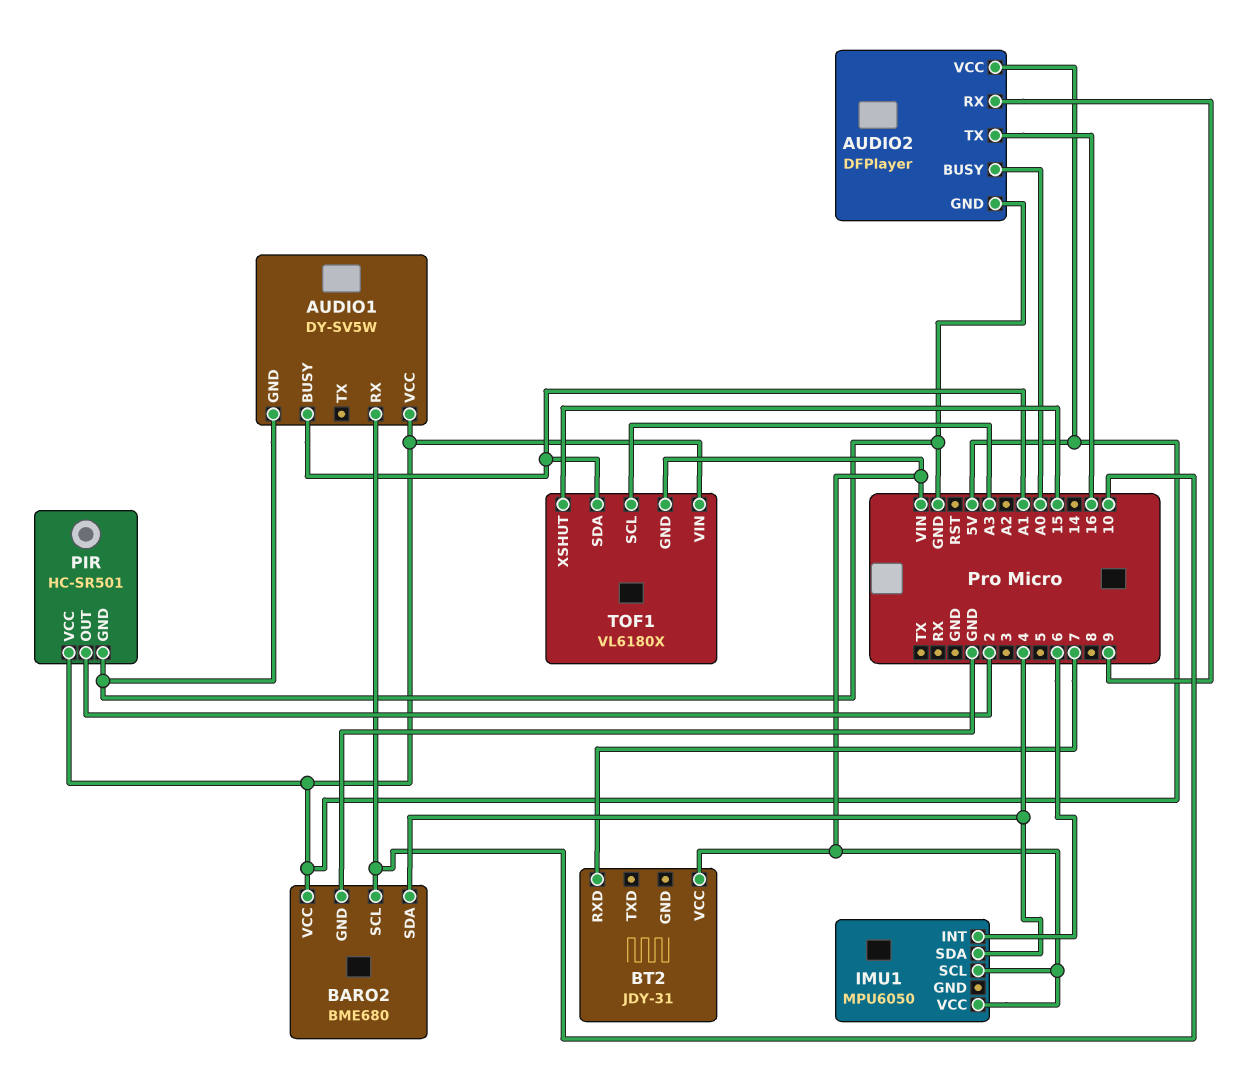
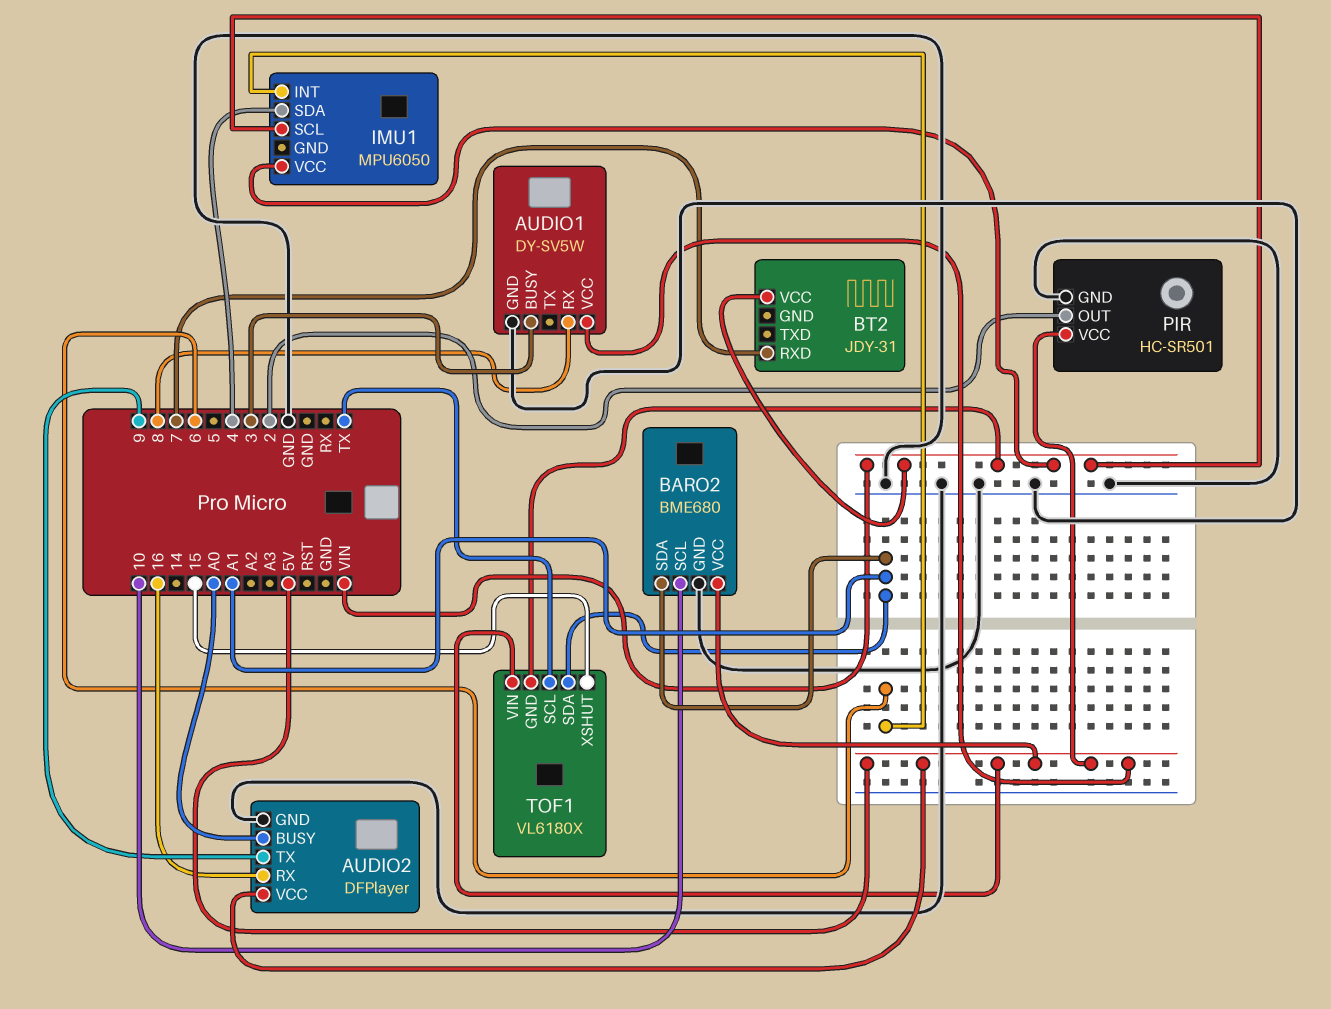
AUDIO1 pin BUSY: A1 -> 3
AUDIO1 pin RX: 10 -> 8
AUDIO2 pin RX: 9 -> 16
AUDIO2 pin TX: 16 -> 9
BARO2 pin SDA: 4 -> A1
TOF1 pin SCL: A3 -> TX

